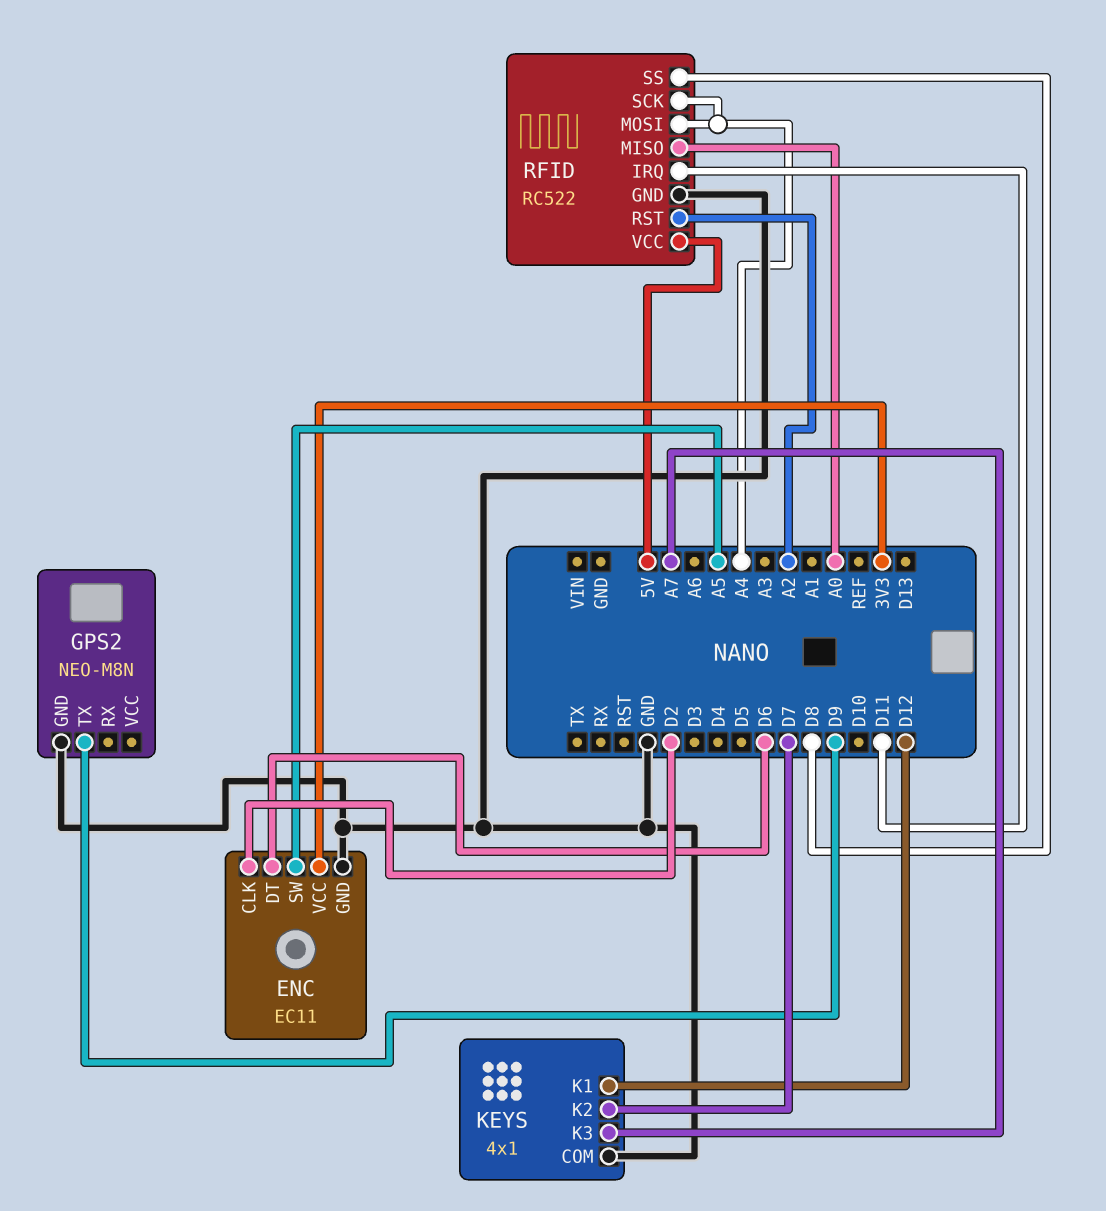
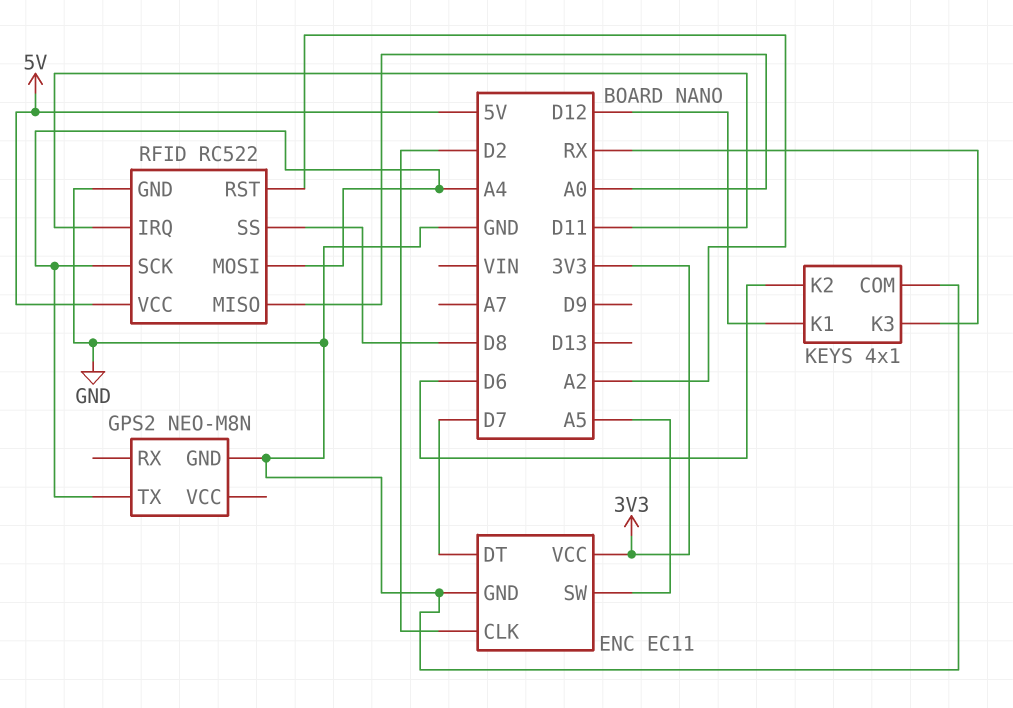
ENC pin DT: D6 -> D7
GPS2 pin TX: D9 -> A4
KEYS pin K2: D7 -> D6
KEYS pin K3: A7 -> RX

